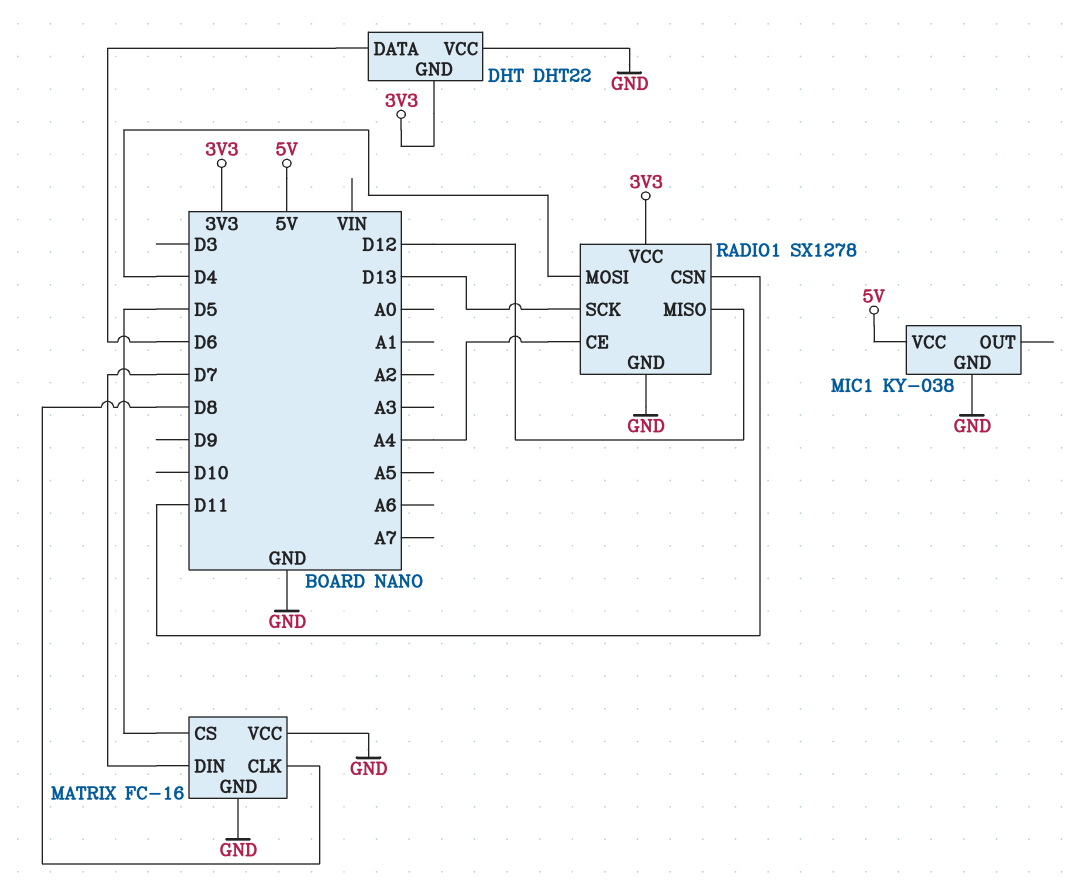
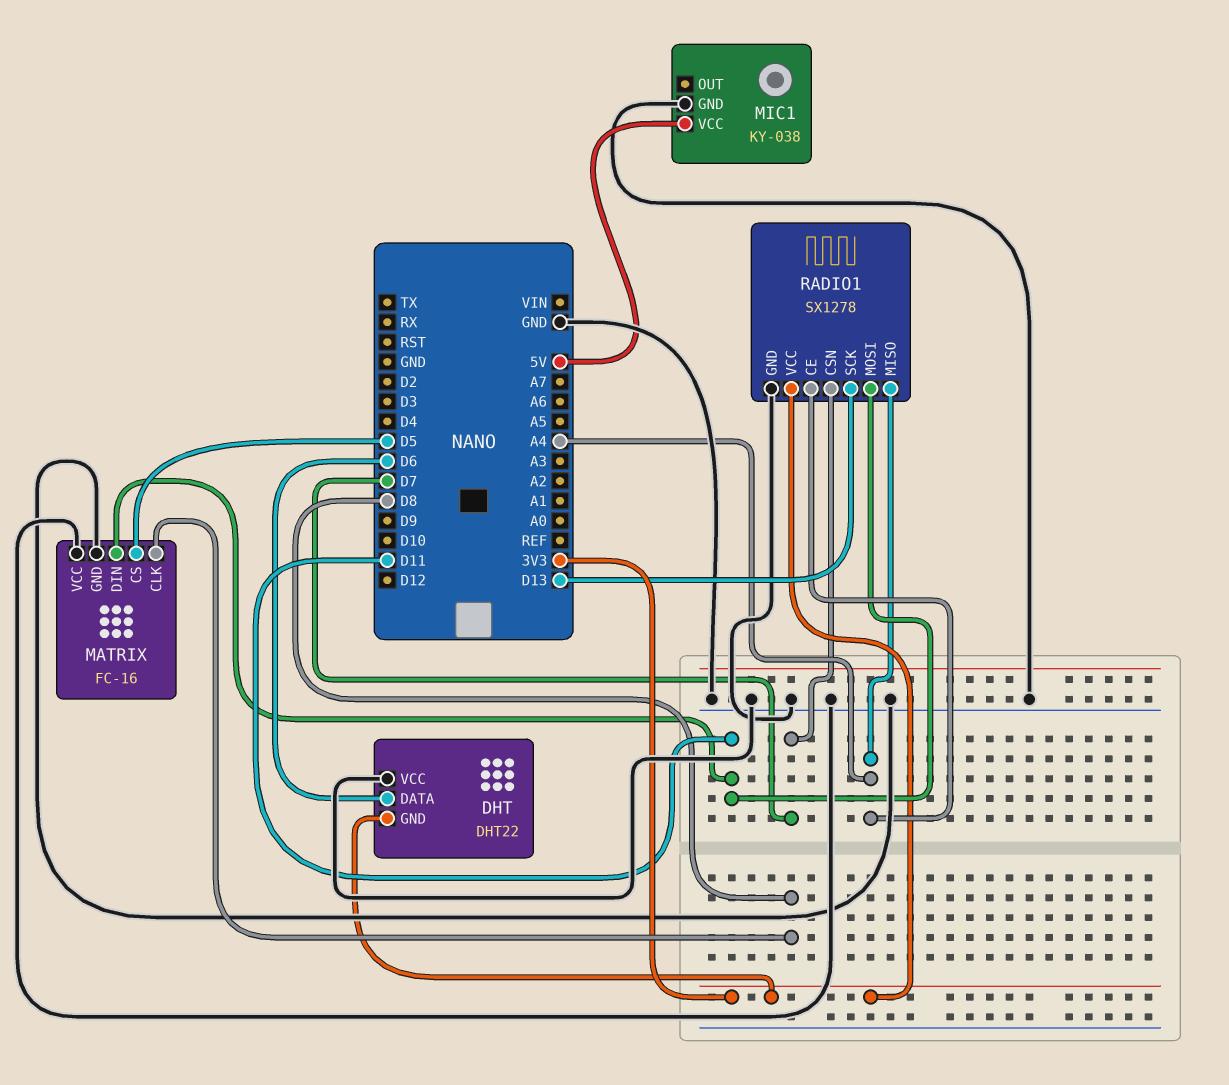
MATRIX pin DIN: D7 -> D11
RADIO1 pin CSN: D11 -> D7
RADIO1 pin MISO: D12 -> A4
RADIO1 pin MOSI: D4 -> D11

